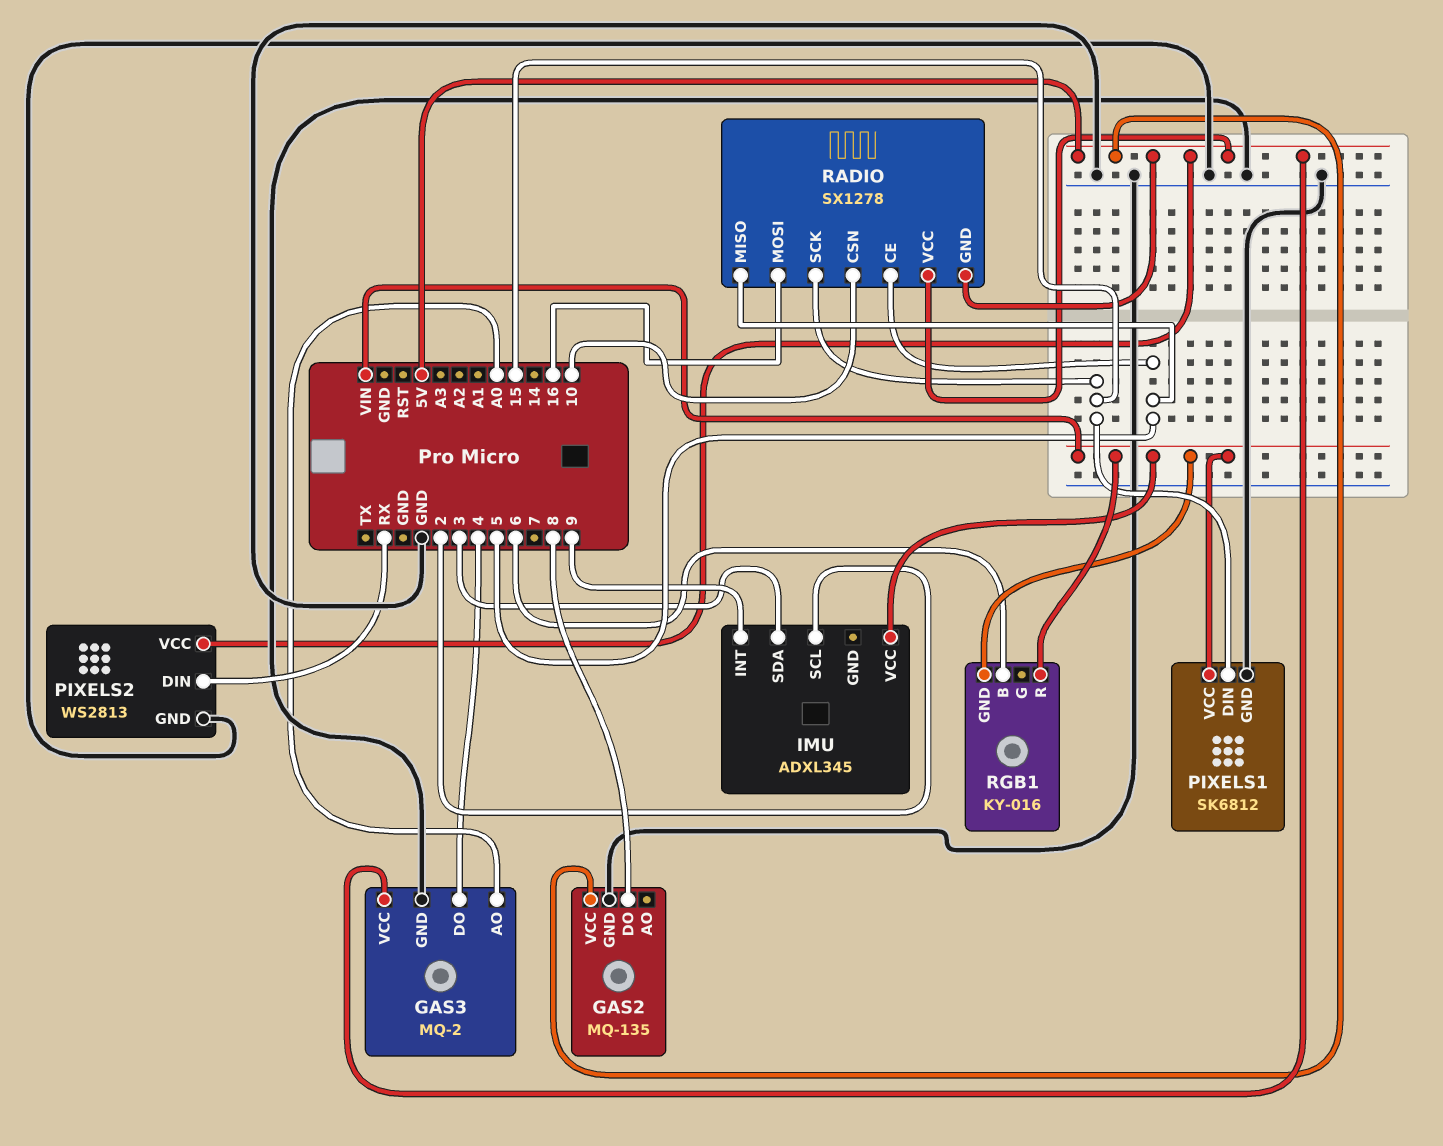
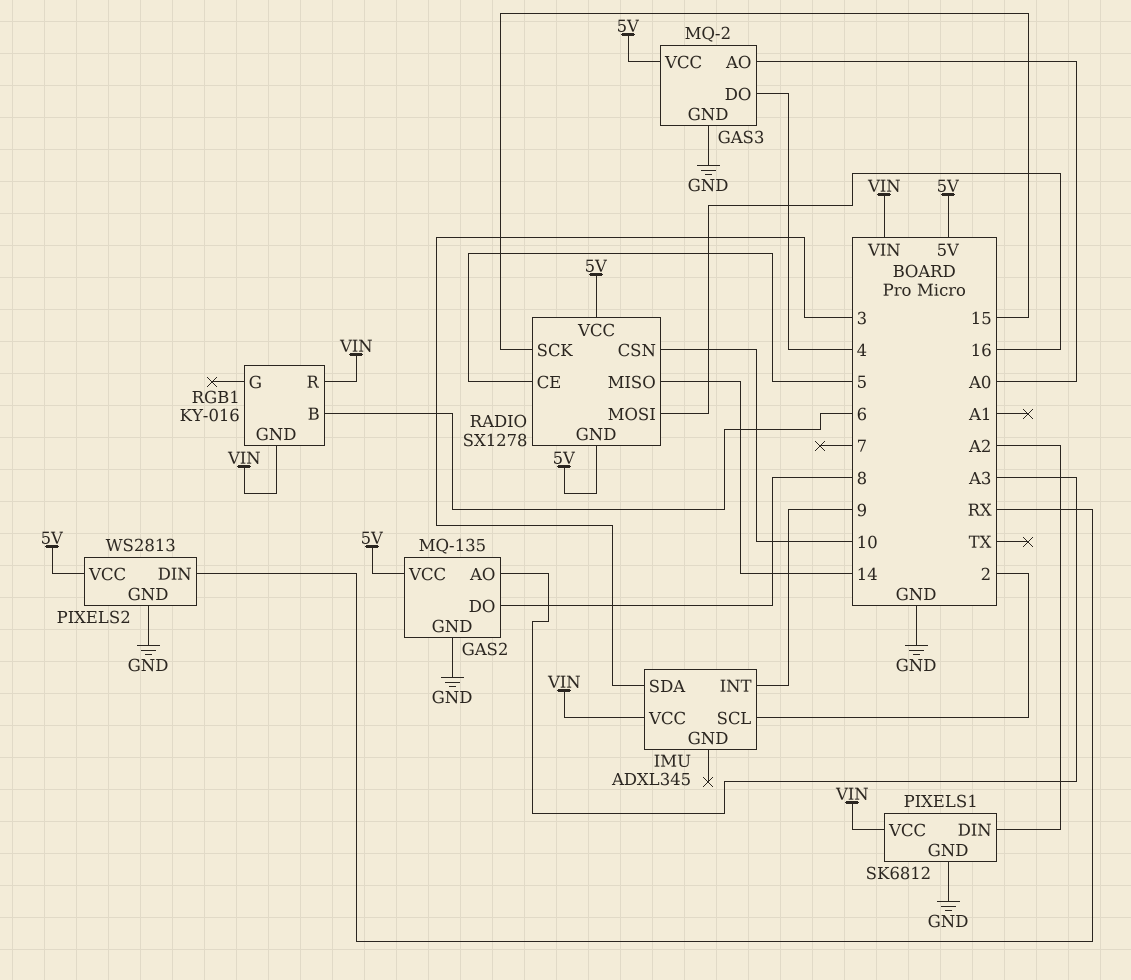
GAS2 pin AO: none -> A3
PIXELS1 pin DIN: 15 -> A2
RADIO pin MISO: 5 -> 14

